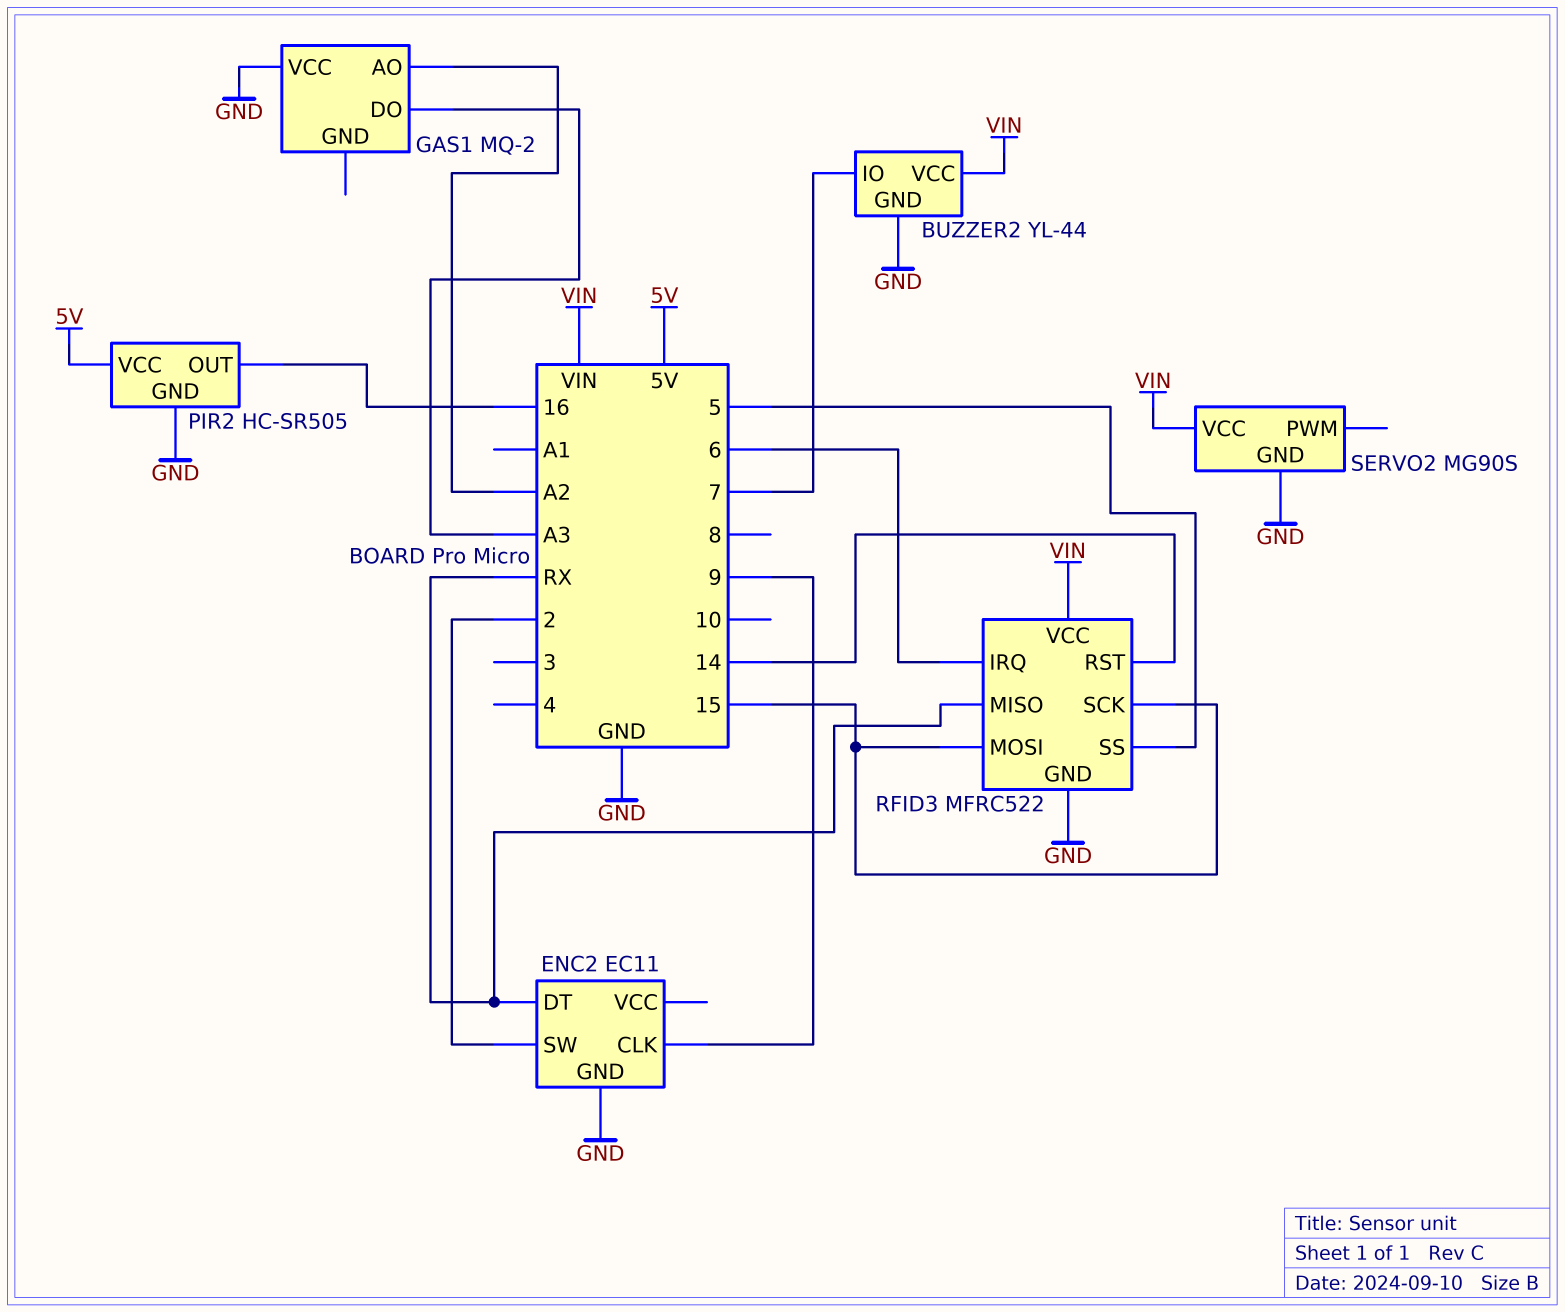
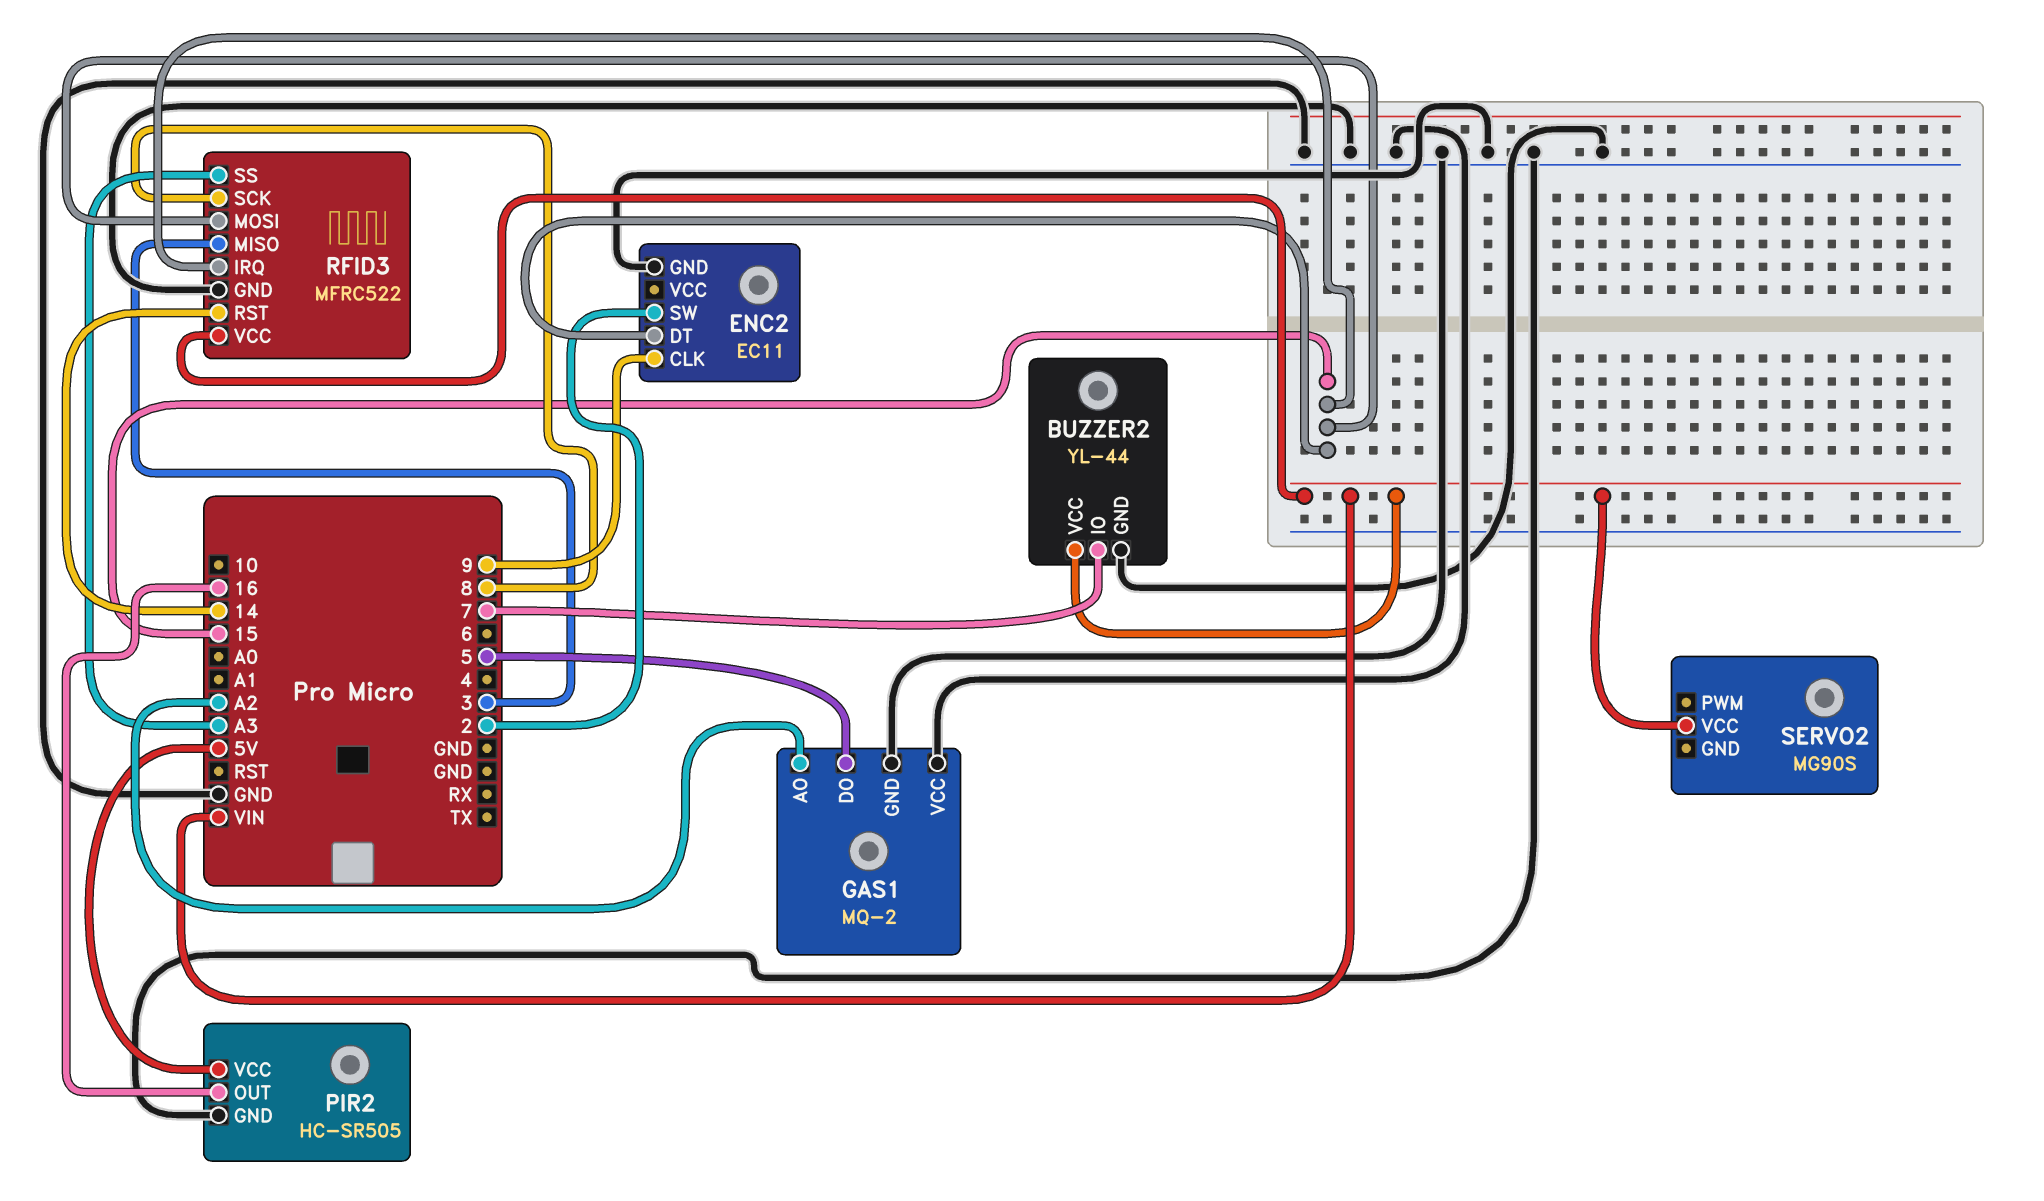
ENC2 pin DT: RX -> 15
GAS1 pin DO: A3 -> 5
GAS1 pin GND: none -> GND
RFID3 pin IRQ: 6 -> 15
RFID3 pin MISO: RX -> 3
RFID3 pin SCK: 15 -> 8
RFID3 pin SS: 5 -> A3
SERVO2 pin GND: GND -> none

